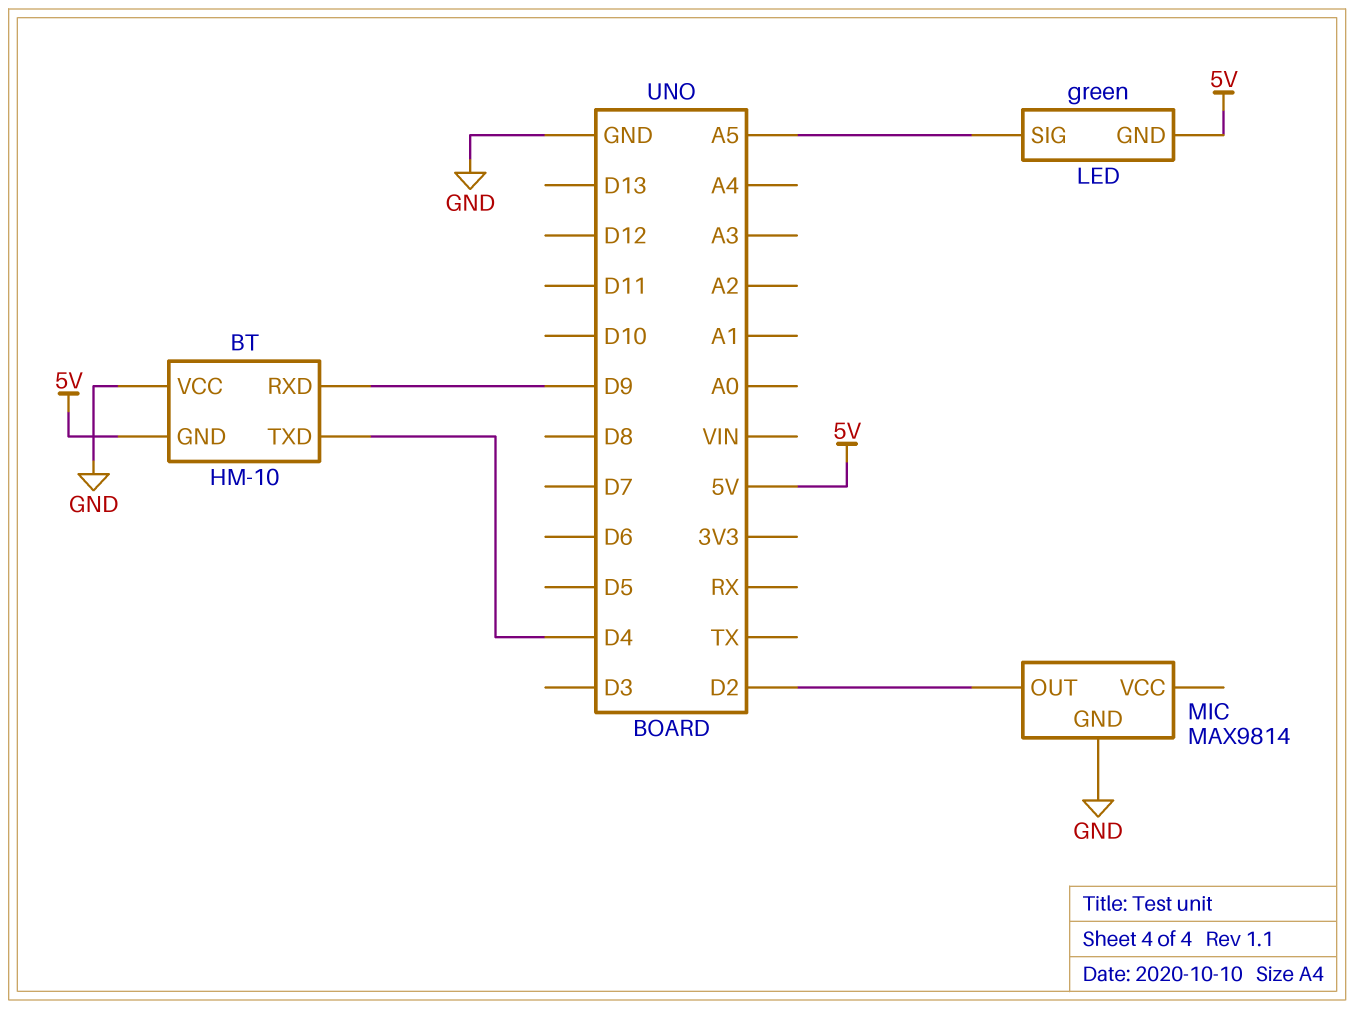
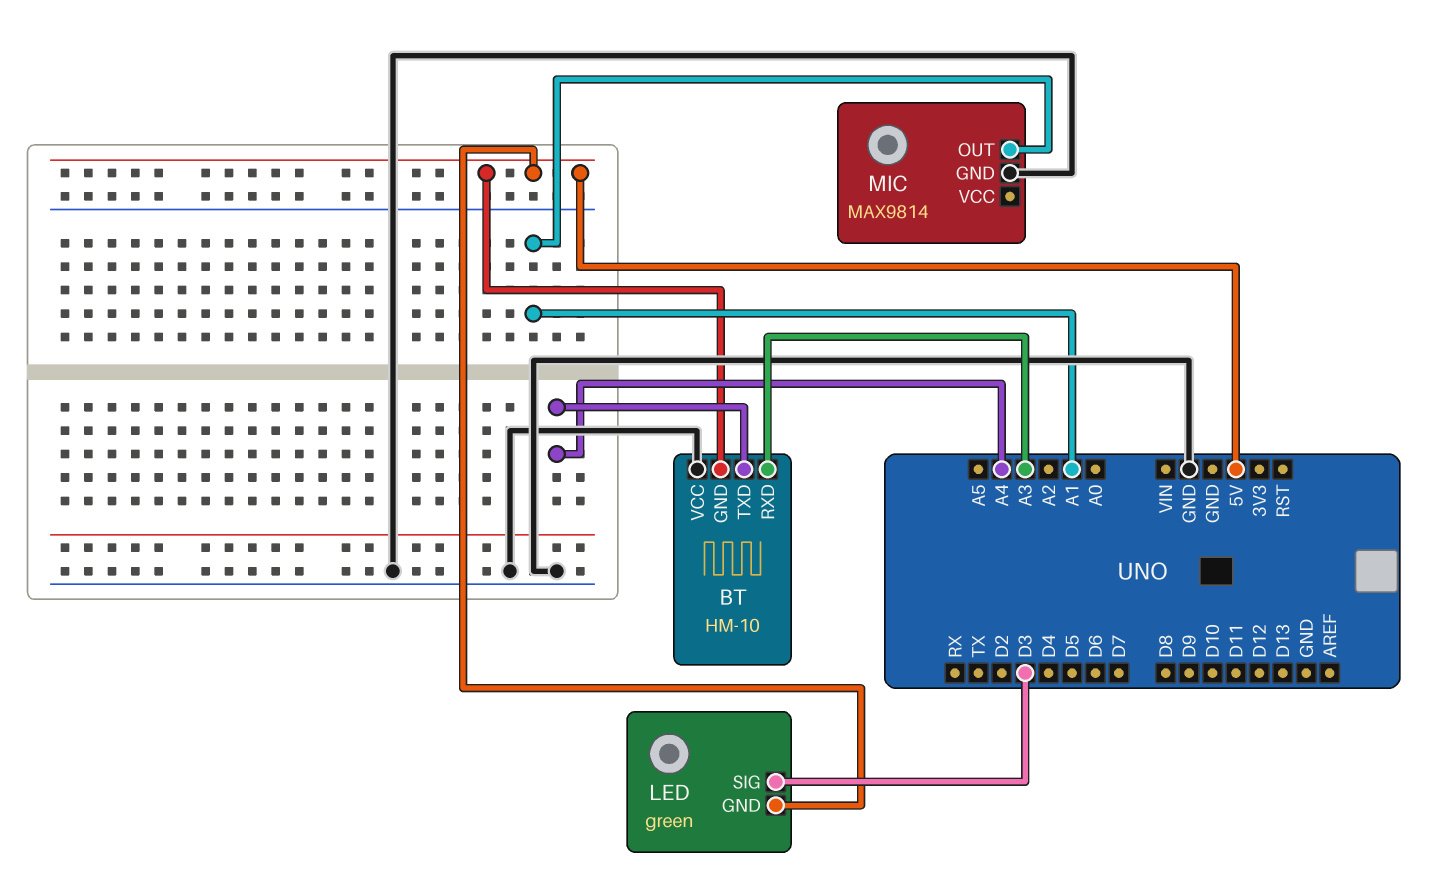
BT pin RXD: D9 -> A3
BT pin TXD: D4 -> A4
LED pin SIG: A5 -> D3
MIC pin OUT: D2 -> A1

